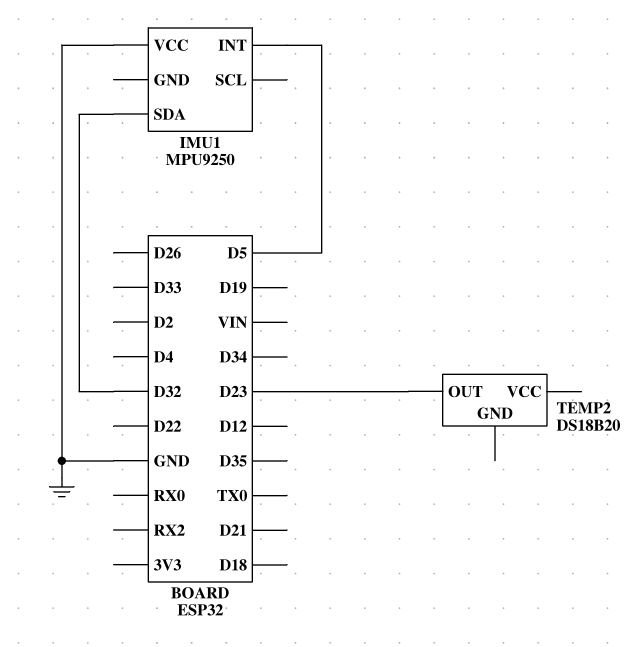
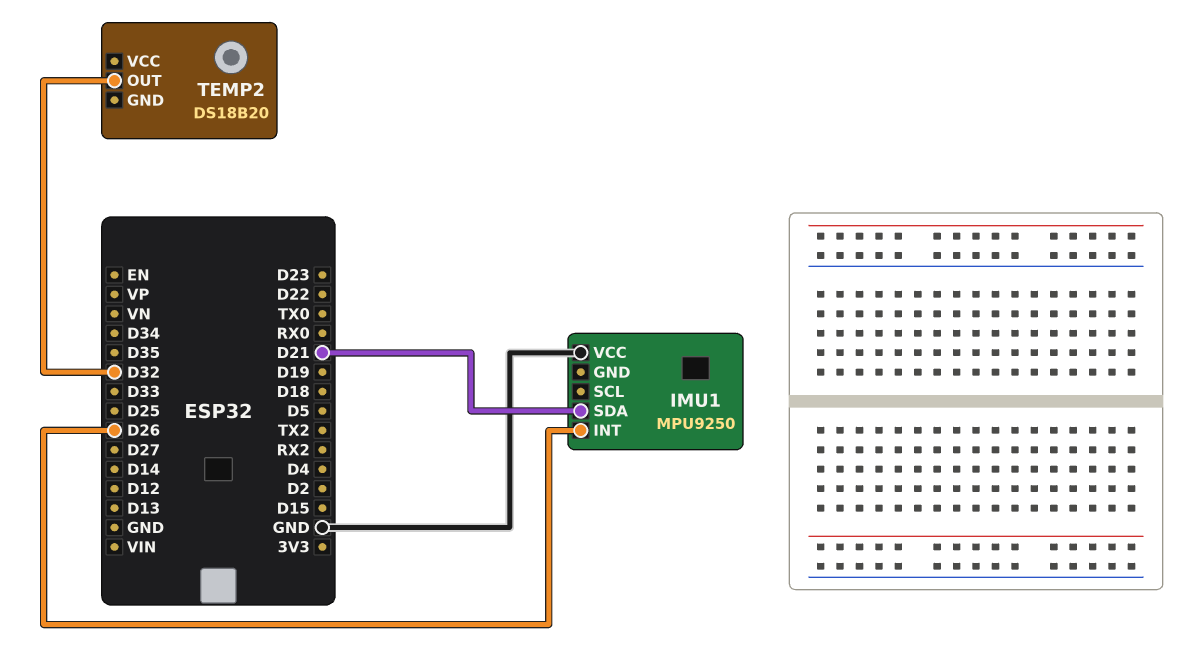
IMU1 pin INT: D5 -> D26
IMU1 pin SDA: D32 -> D21
TEMP2 pin OUT: D23 -> D32

